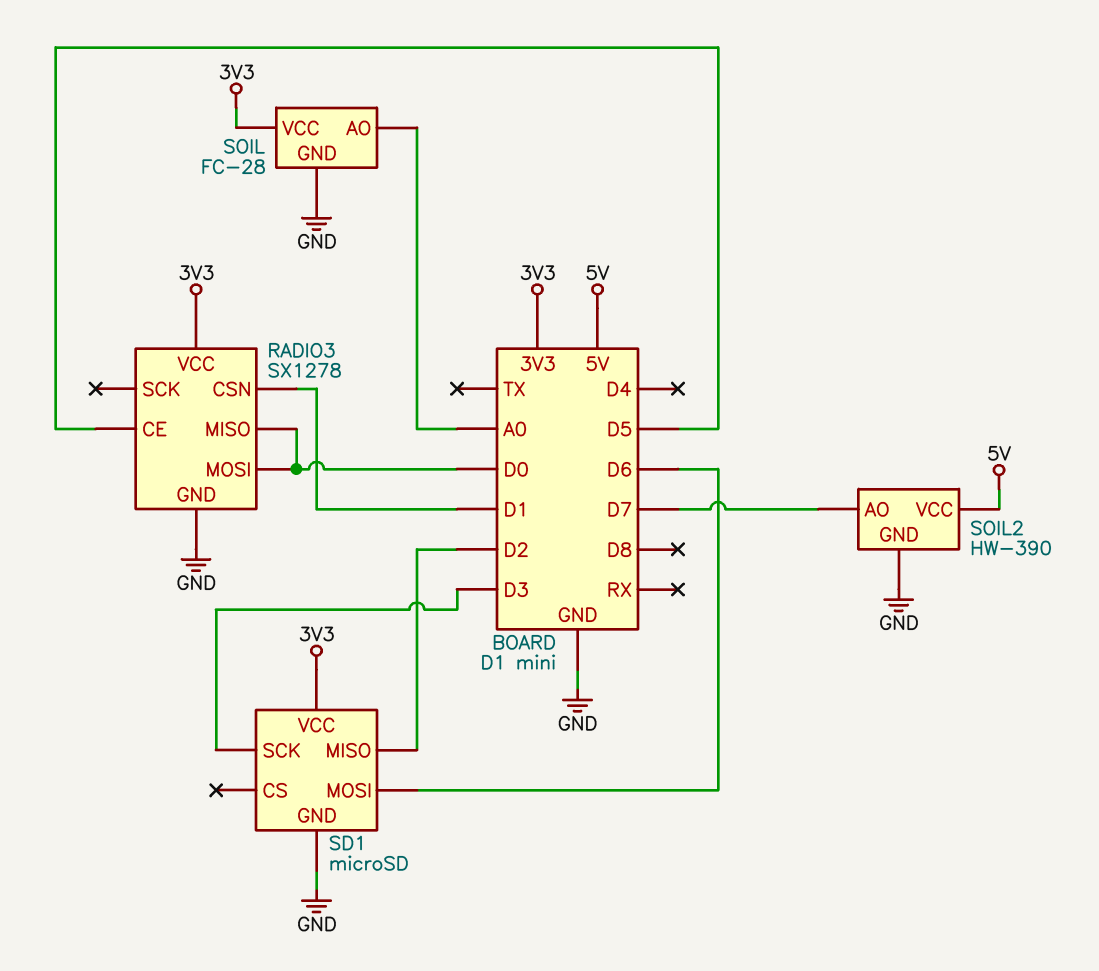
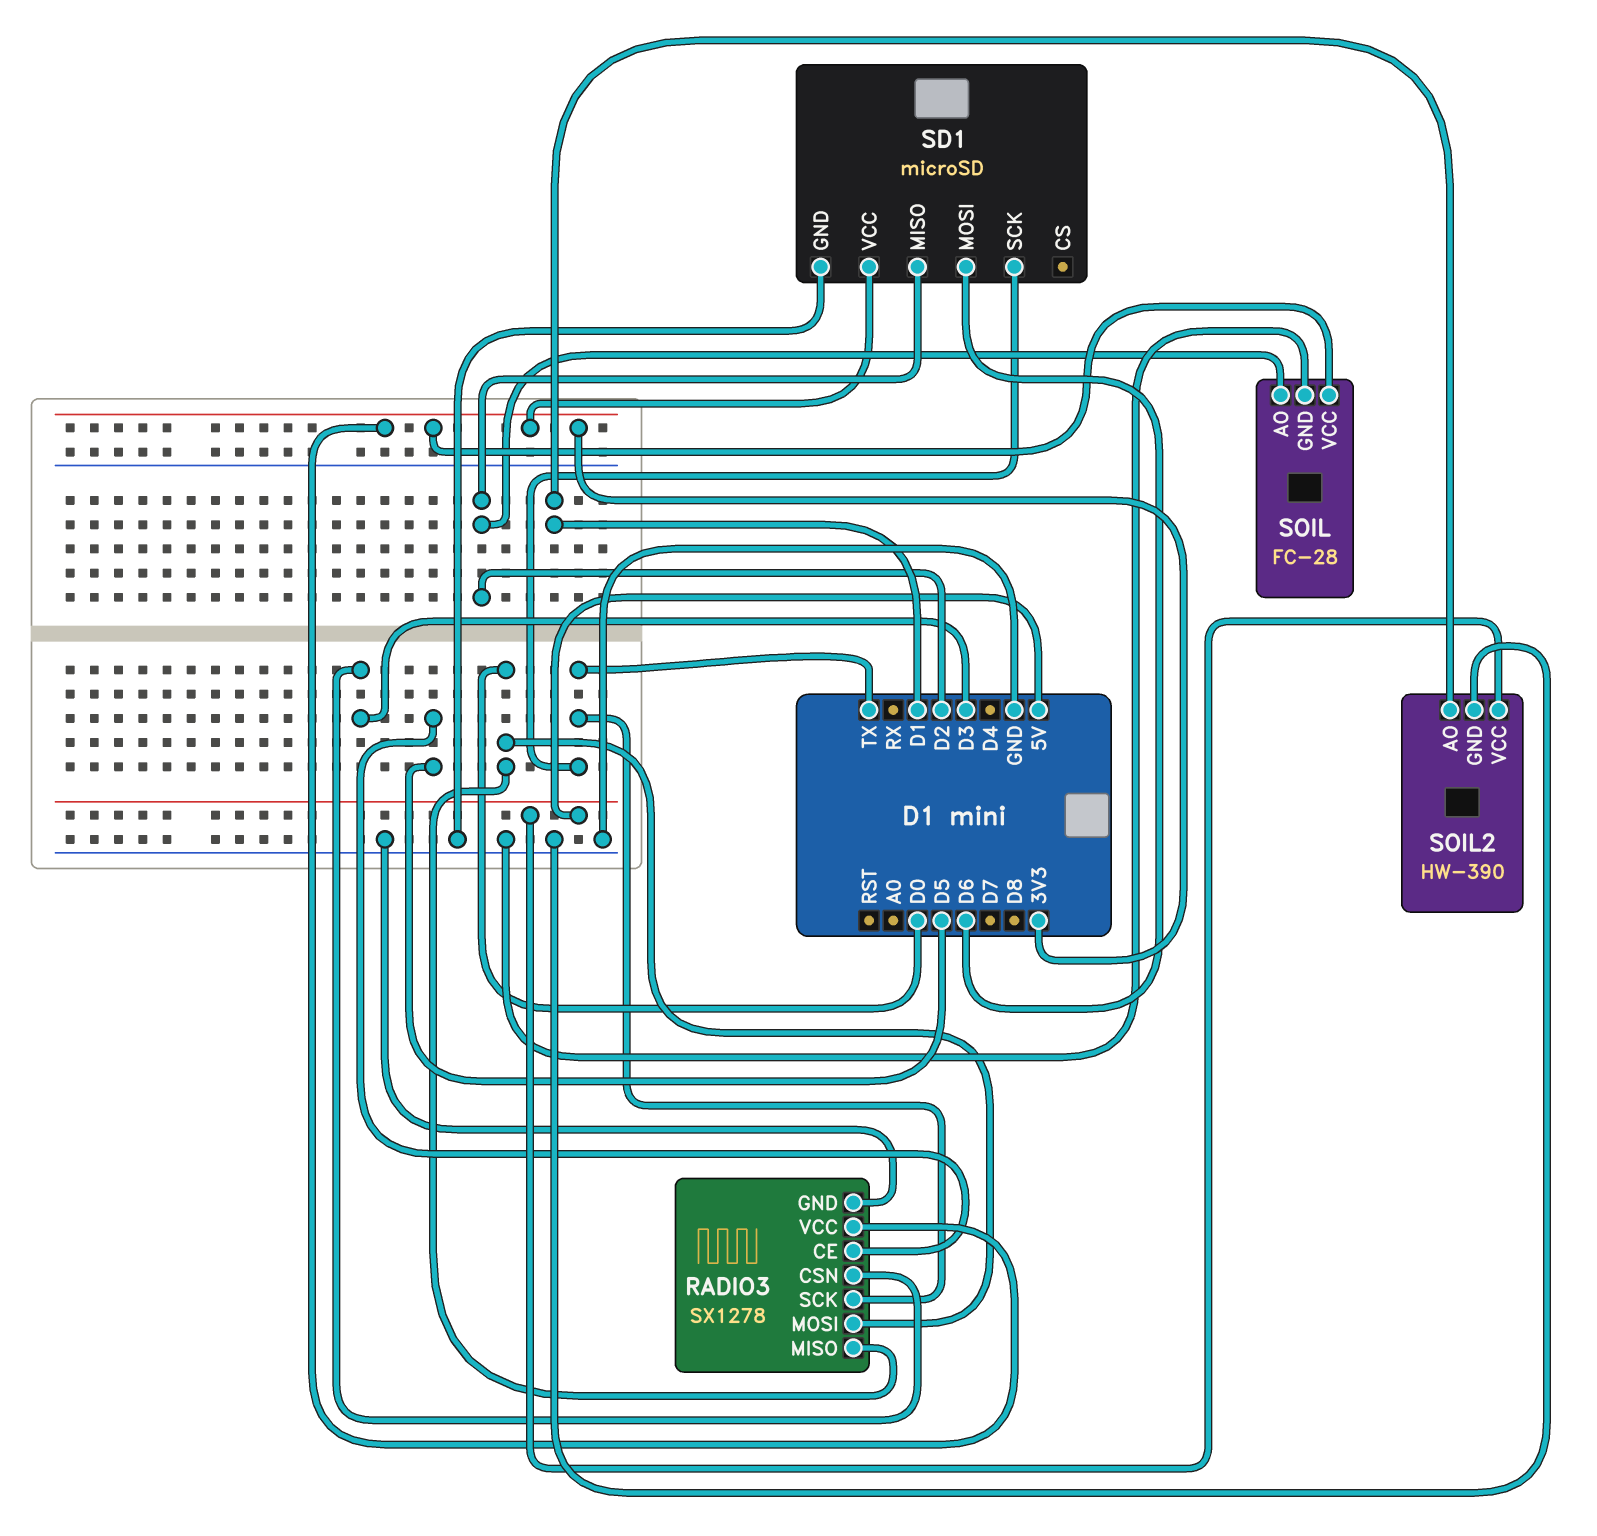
RADIO3 pin CSN: D1 -> D3
RADIO3 pin SCK: none -> TX
SD1 pin SCK: D3 -> TX
SOIL pin AO: A0 -> D2
SOIL2 pin AO: D7 -> D1

